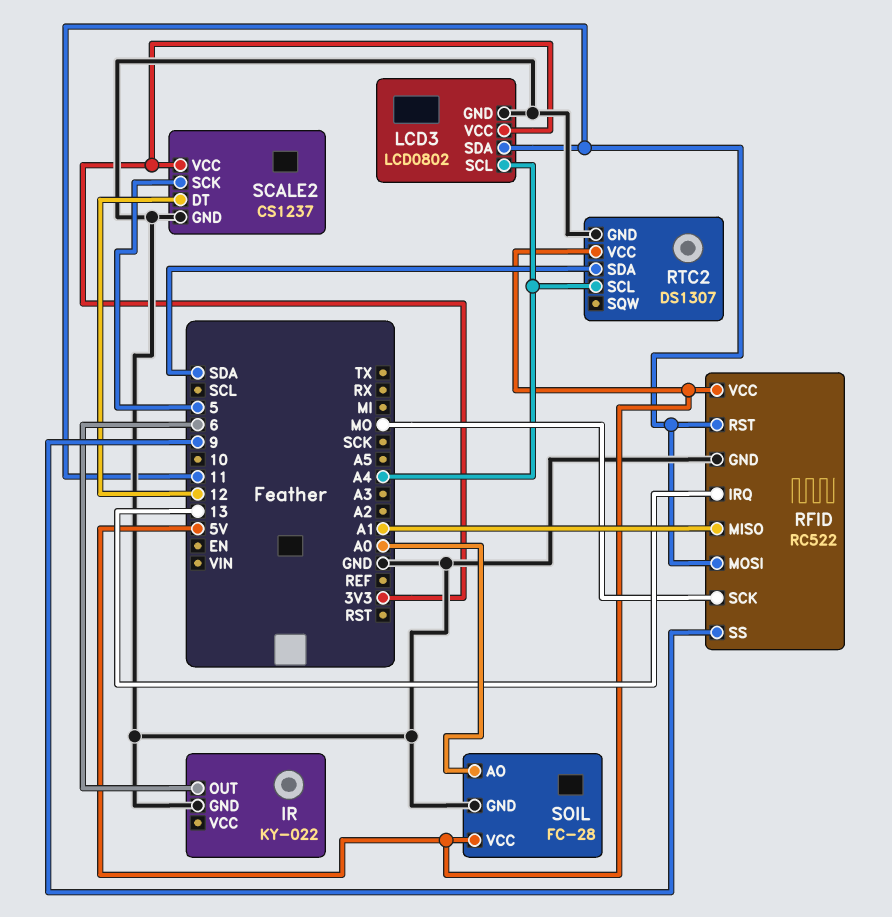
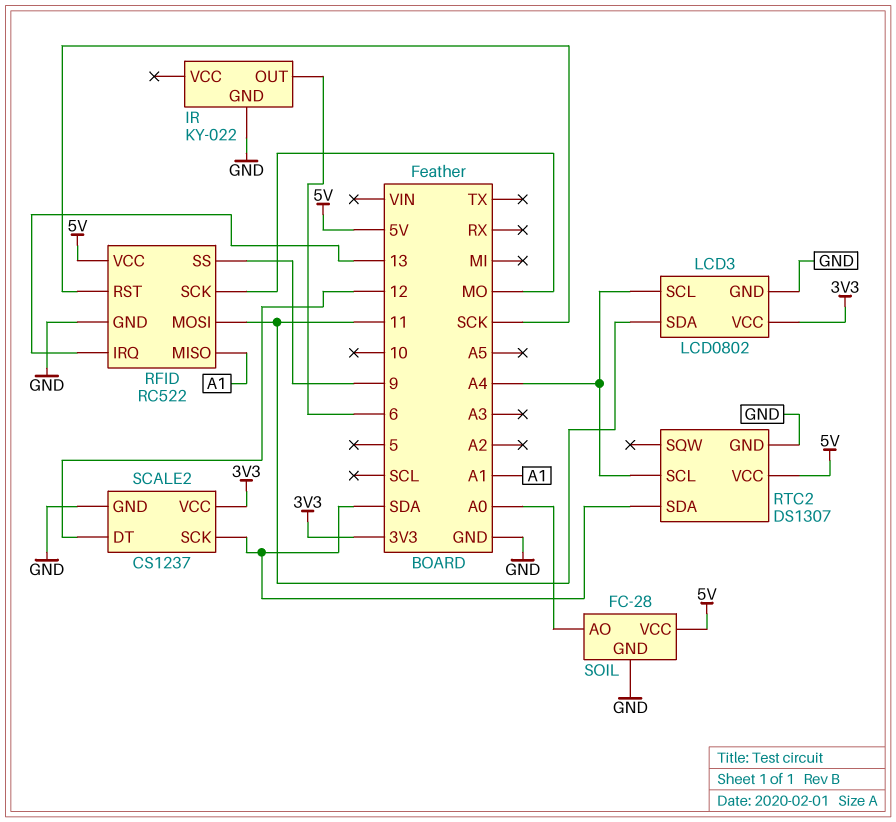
RFID pin RST: 11 -> SCK
SCALE2 pin SCK: 5 -> SDA

